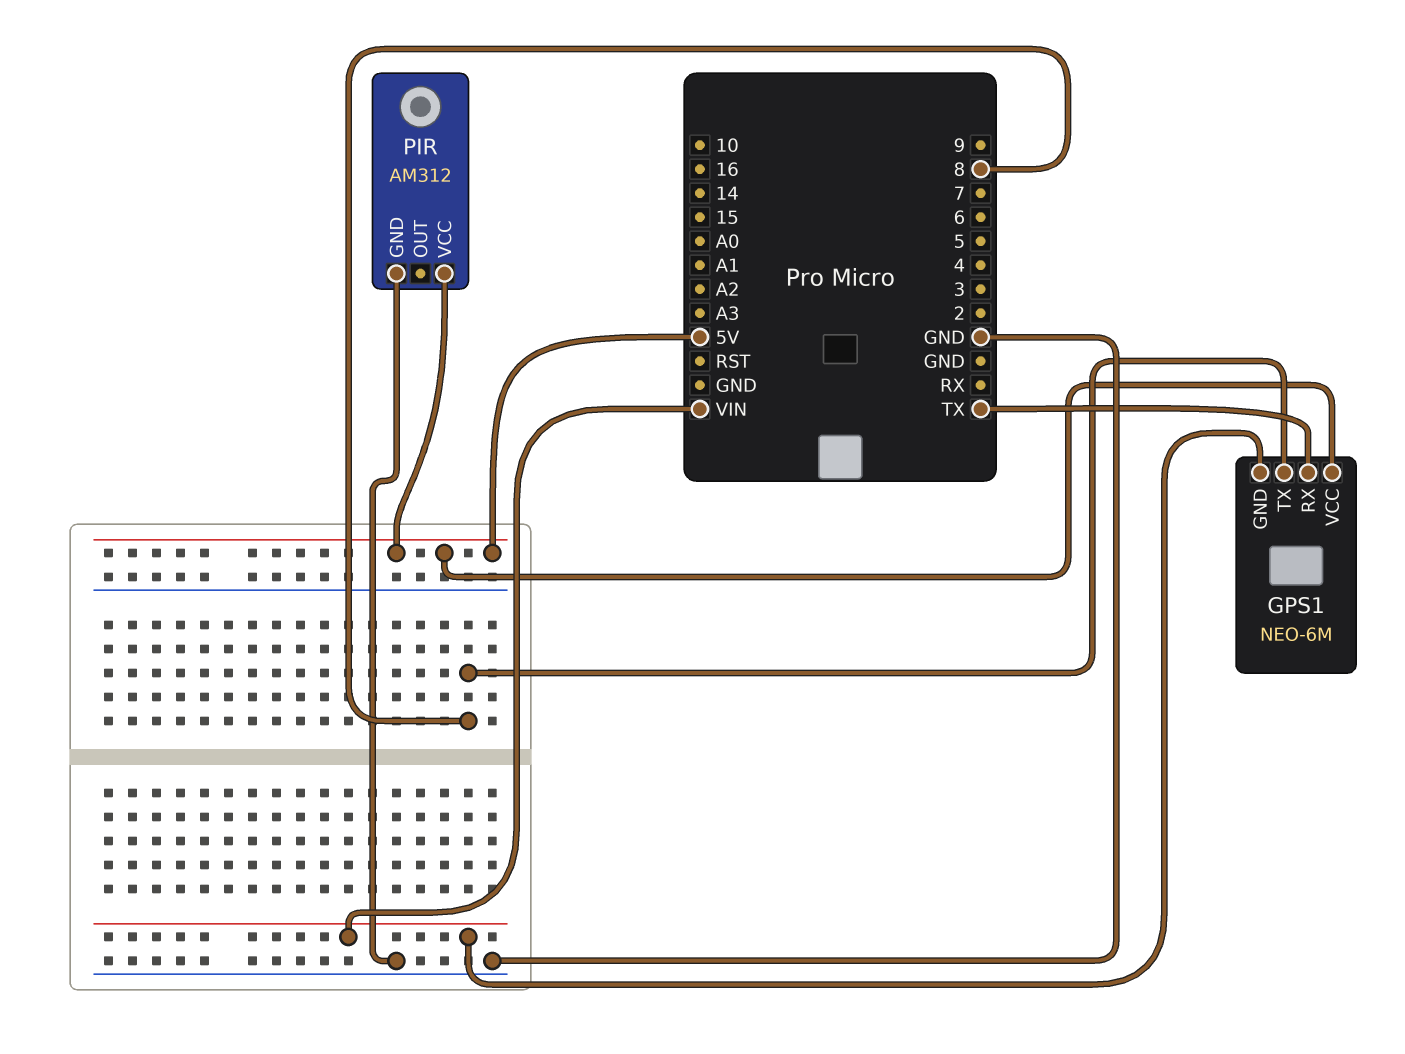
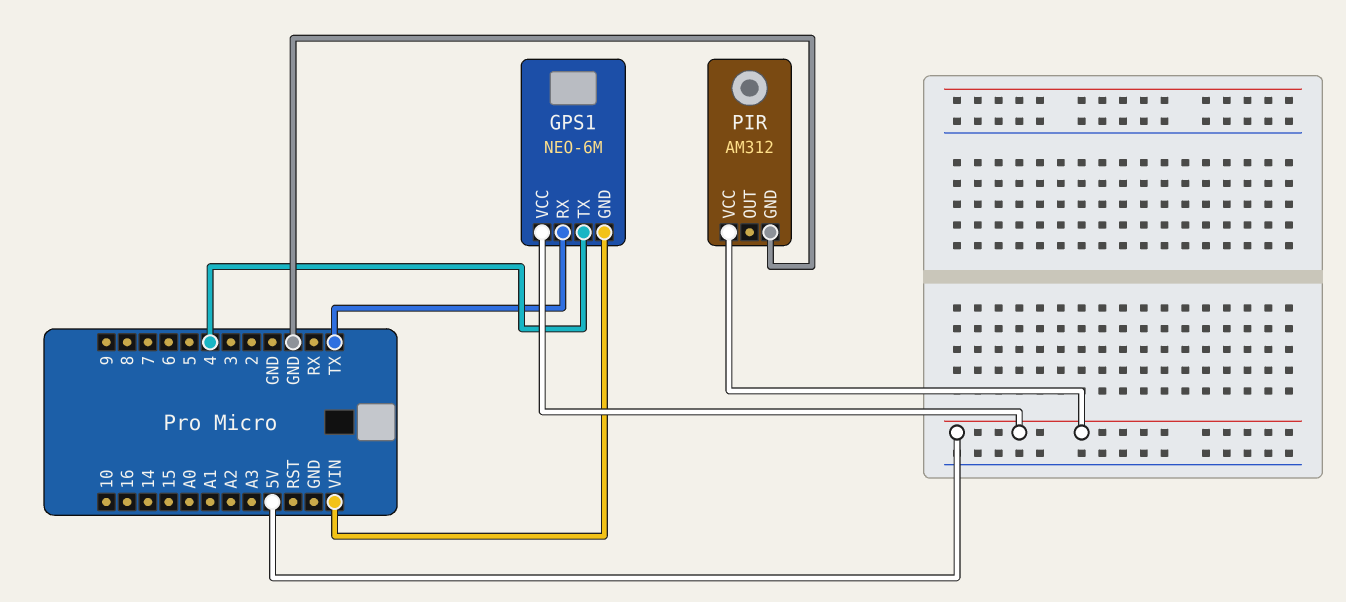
GPS1 pin TX: 8 -> 4

